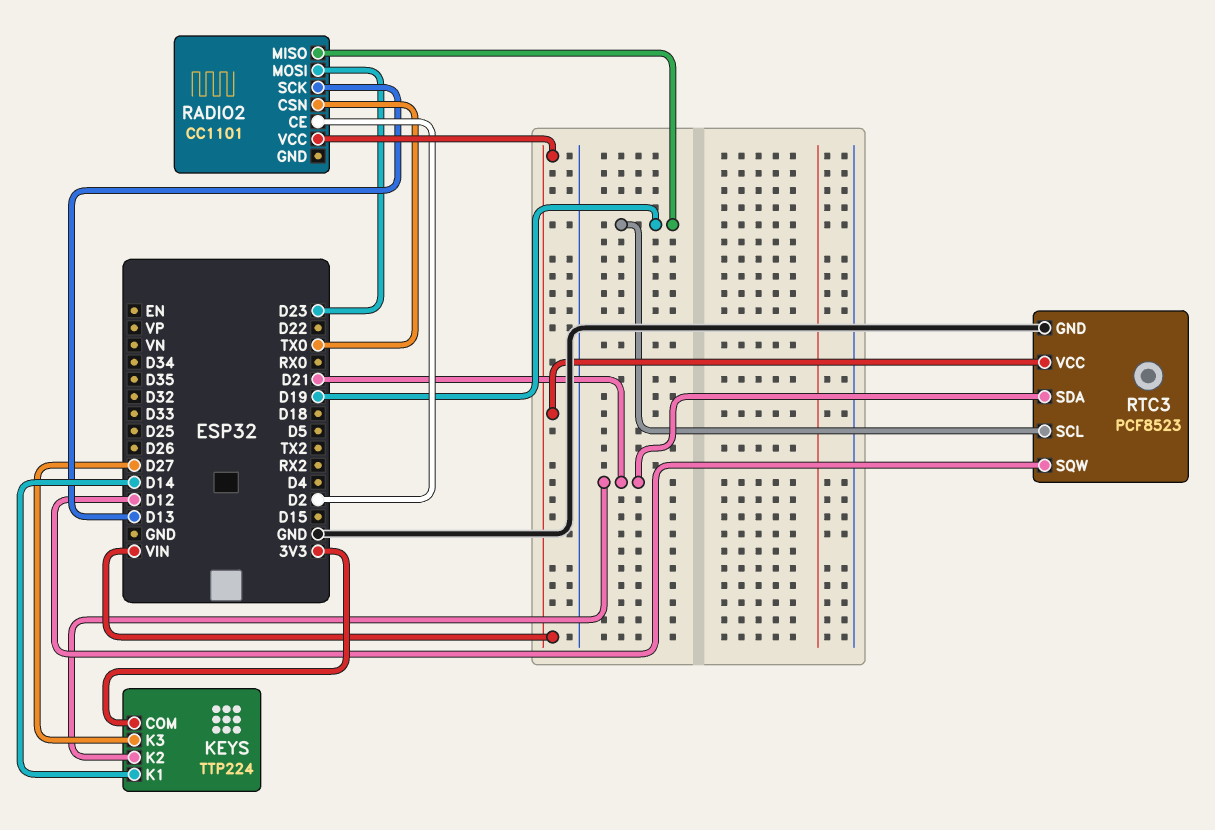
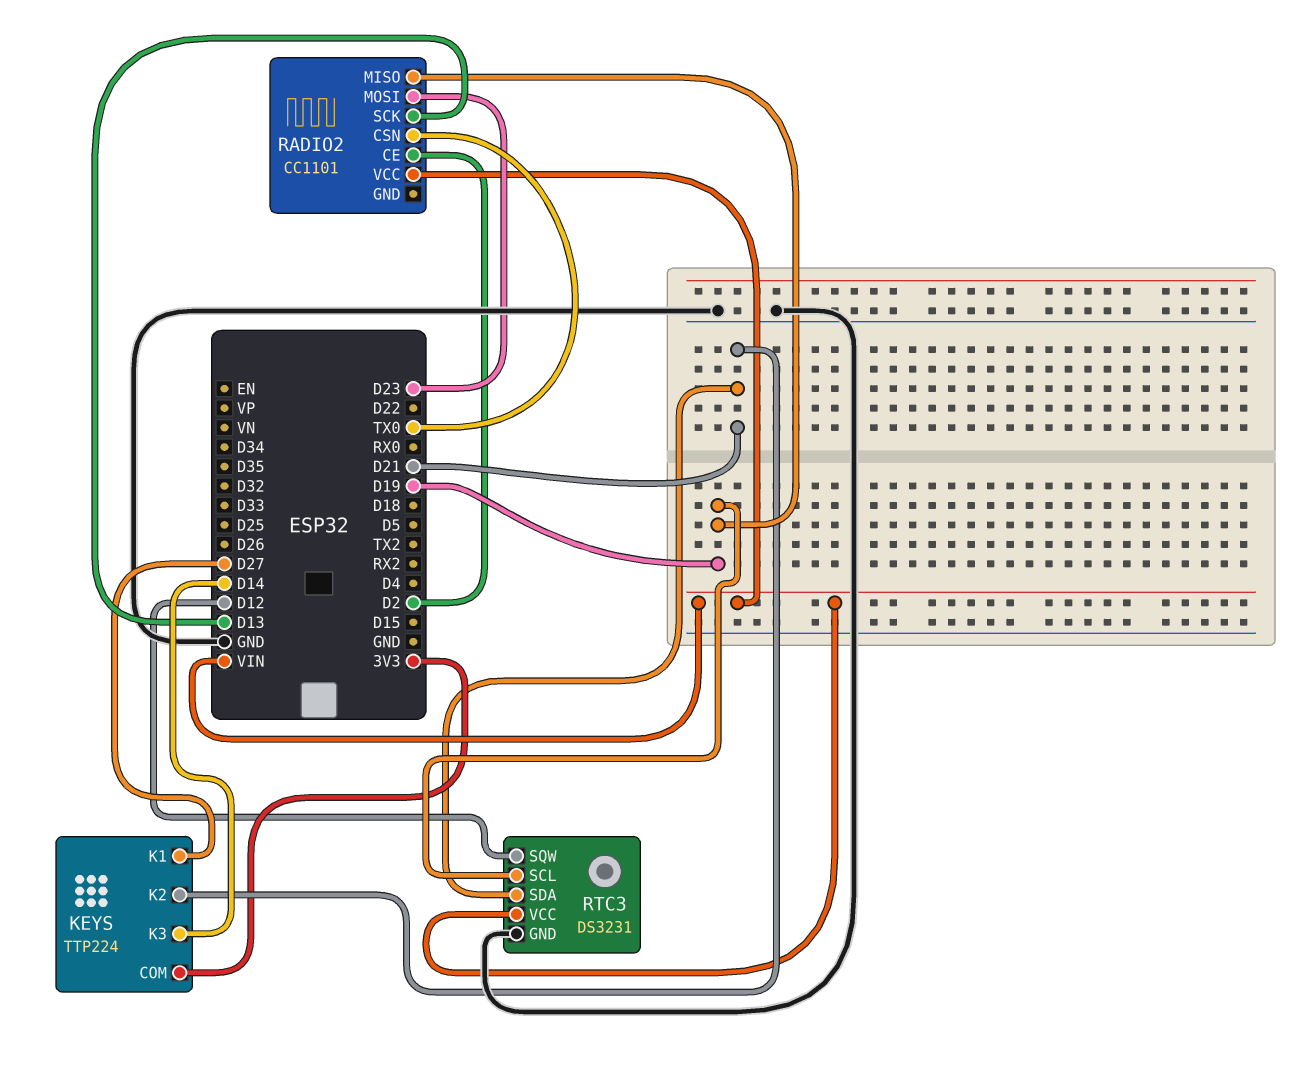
KEYS pin K1: D14 -> D27
KEYS pin K3: D27 -> D14
RTC3: PCF8523 -> DS3231

